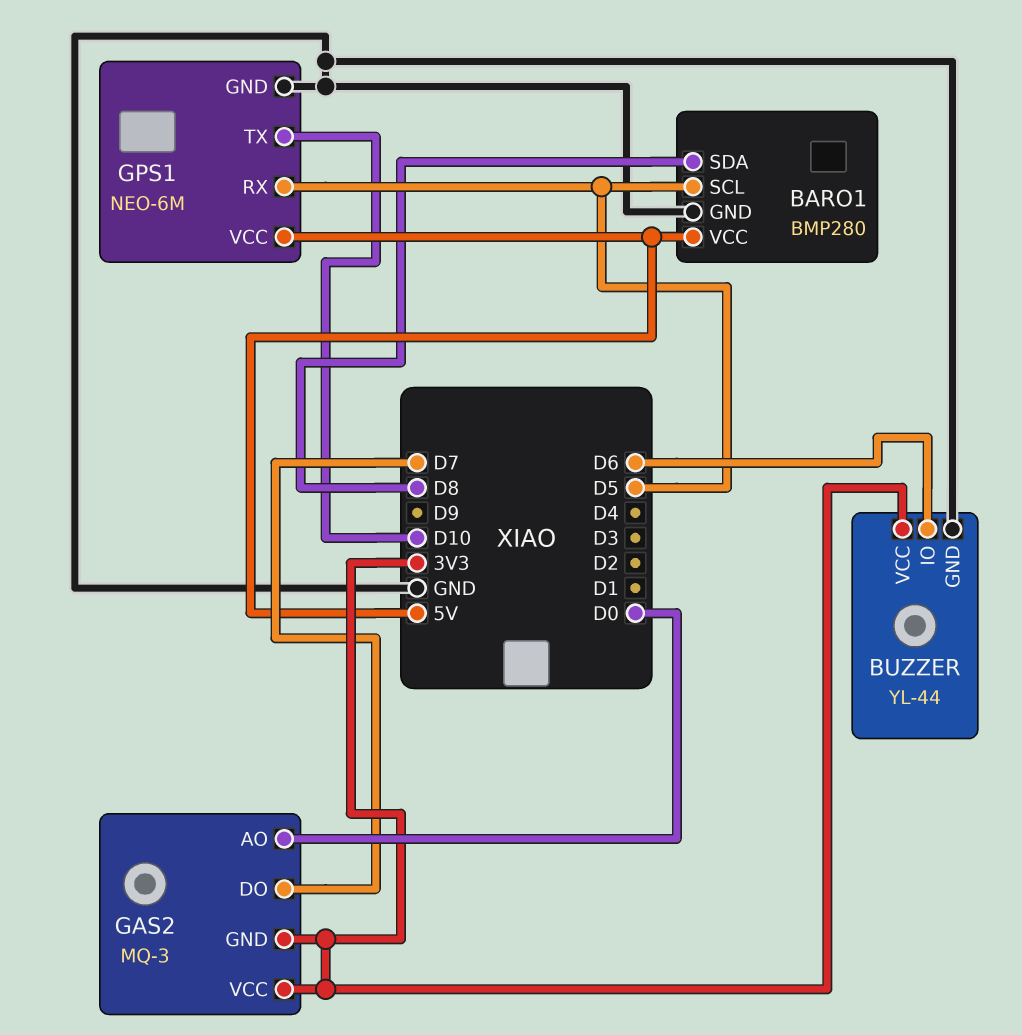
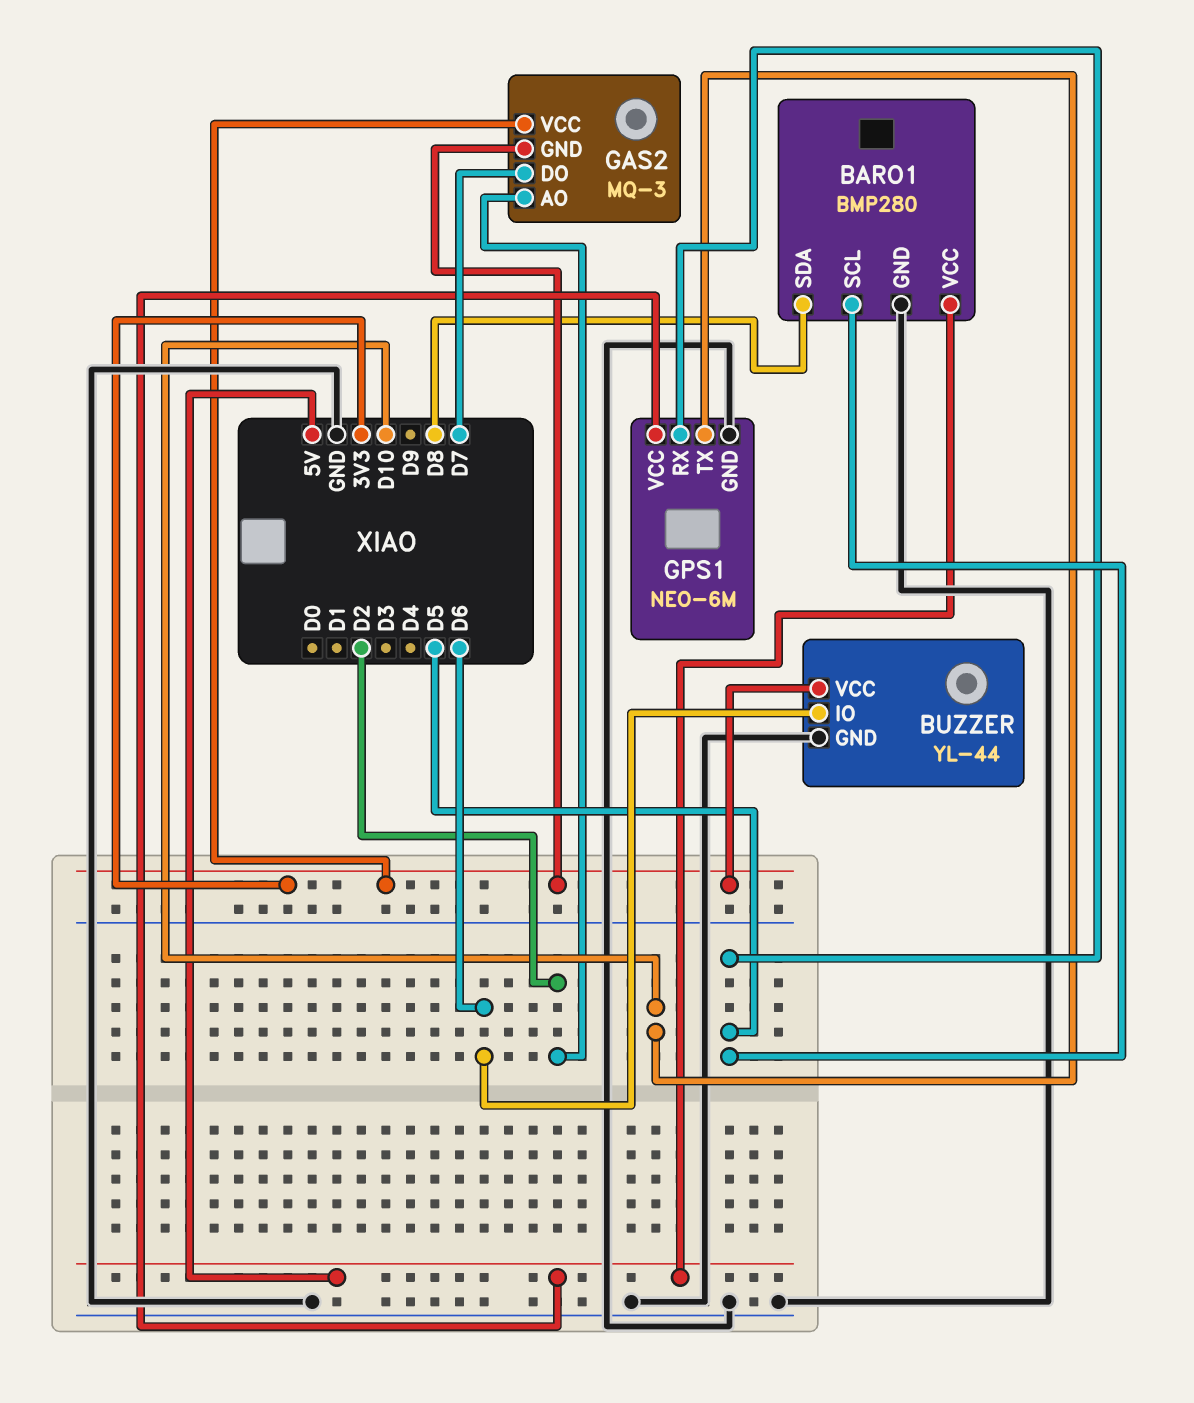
GAS2 pin AO: D0 -> D2

